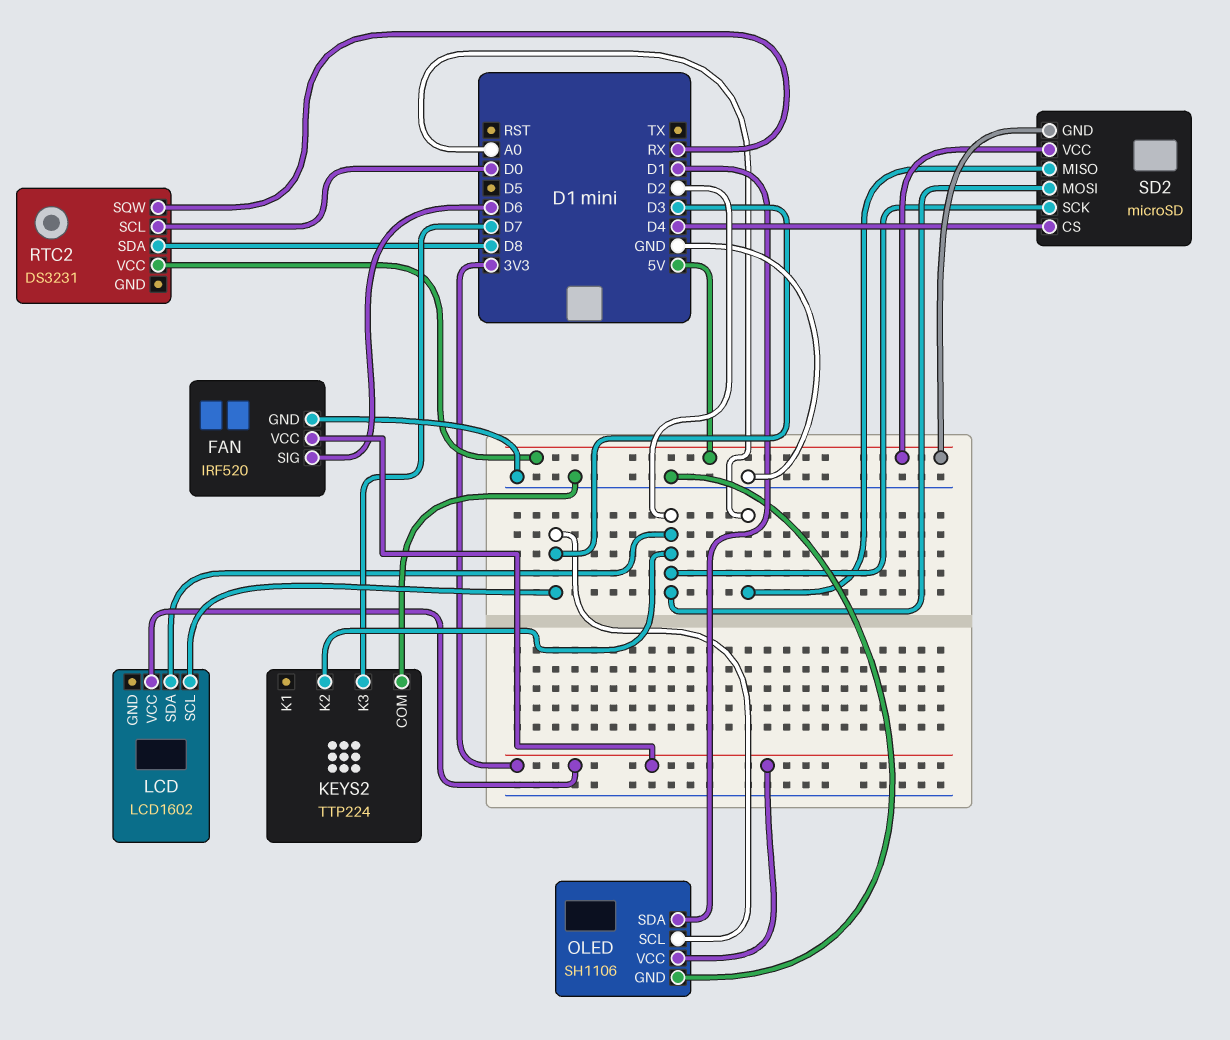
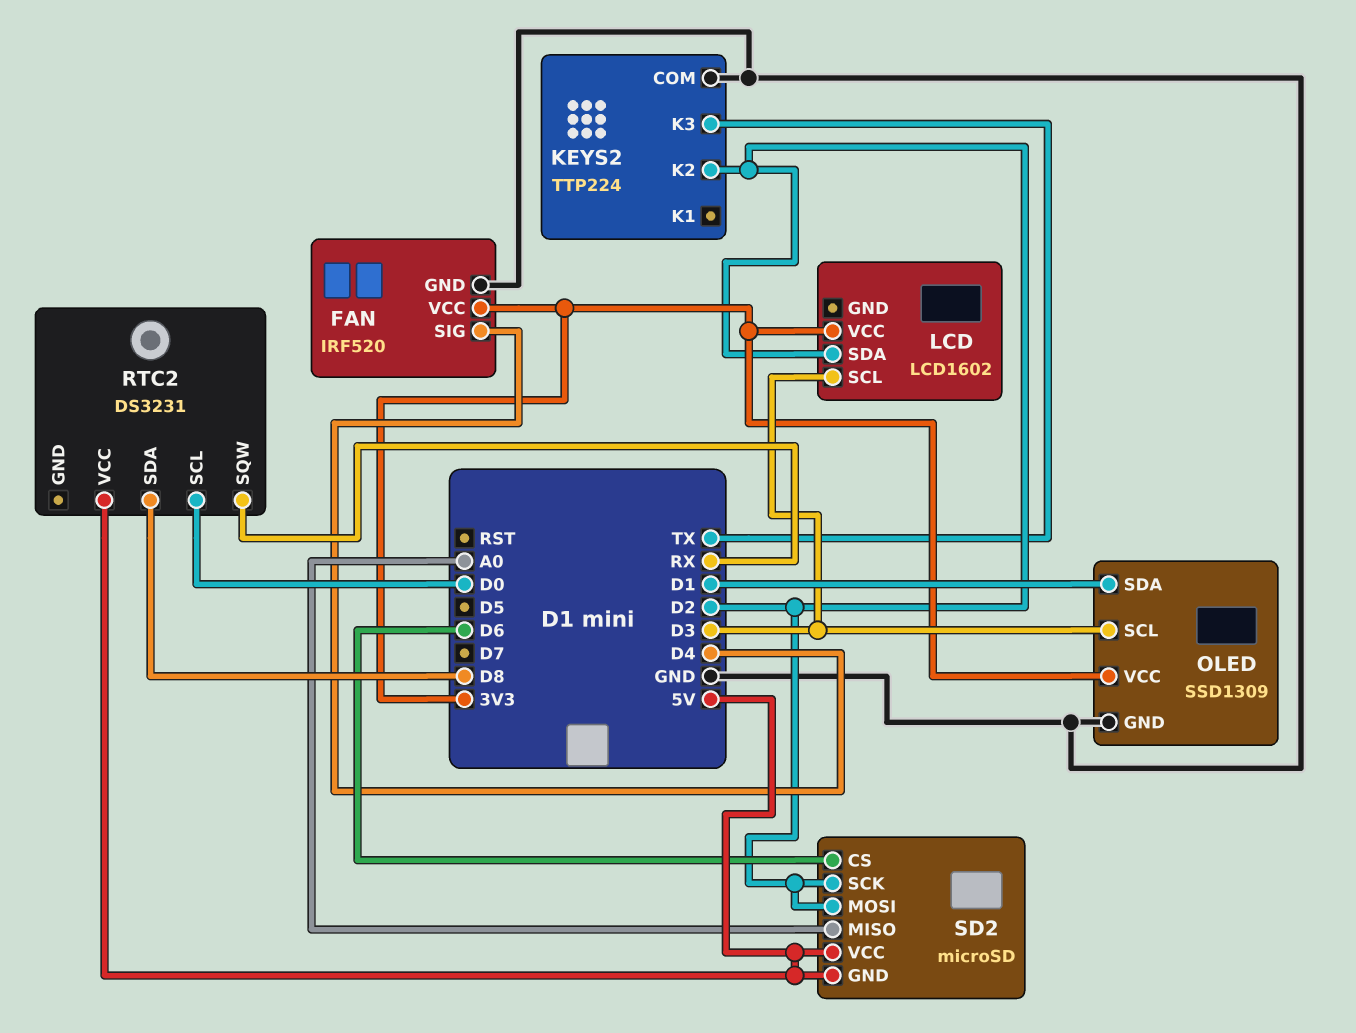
FAN pin SIG: D6 -> D4
KEYS2 pin K3: D7 -> TX
OLED: SH1106 -> SSD1309
SD2 pin CS: D4 -> D6

